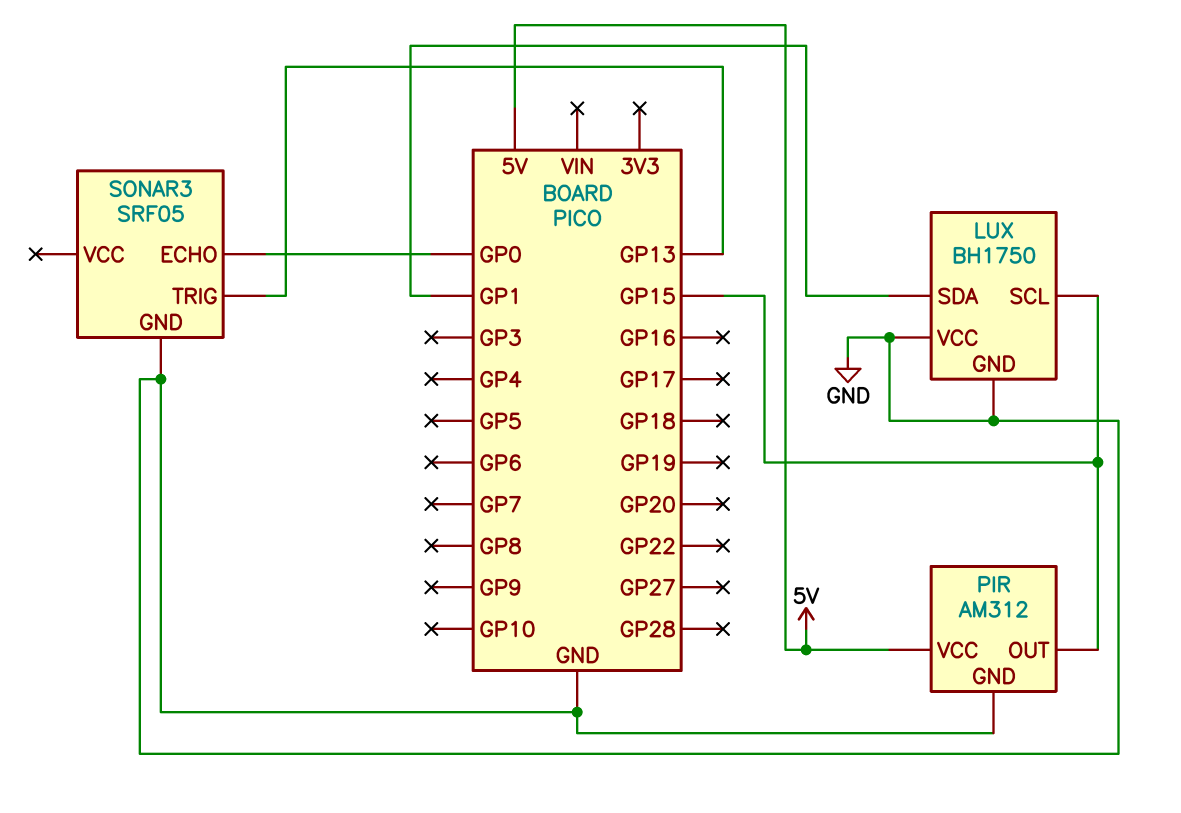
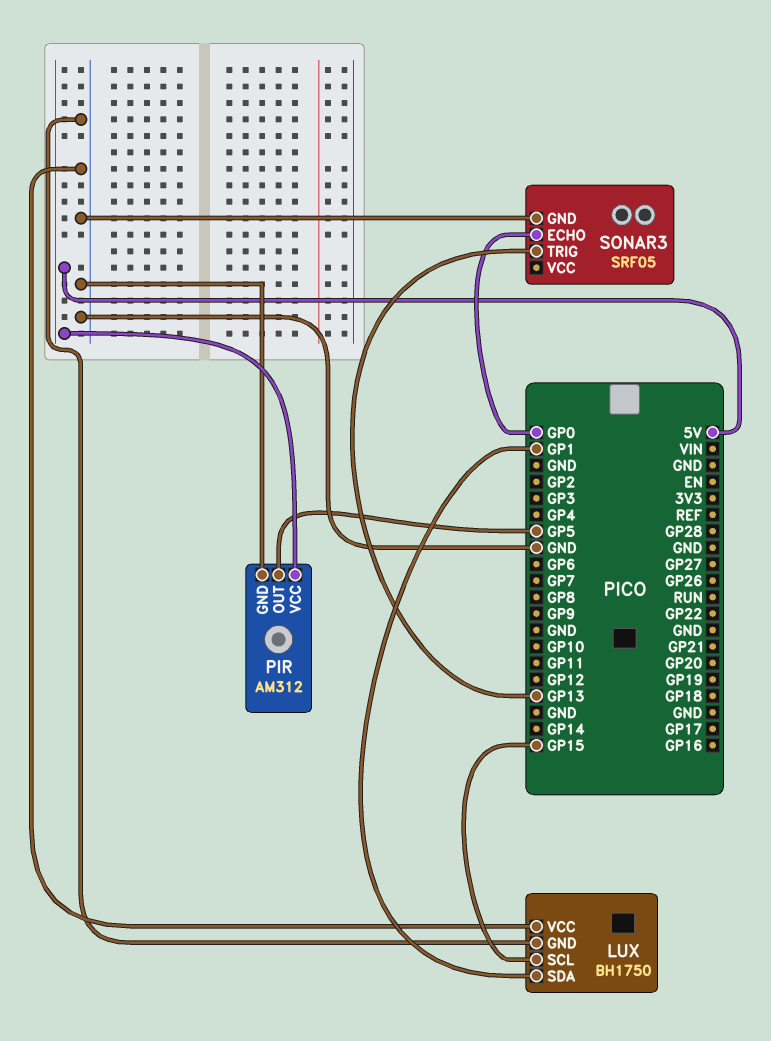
PIR pin OUT: GP15 -> GP5

